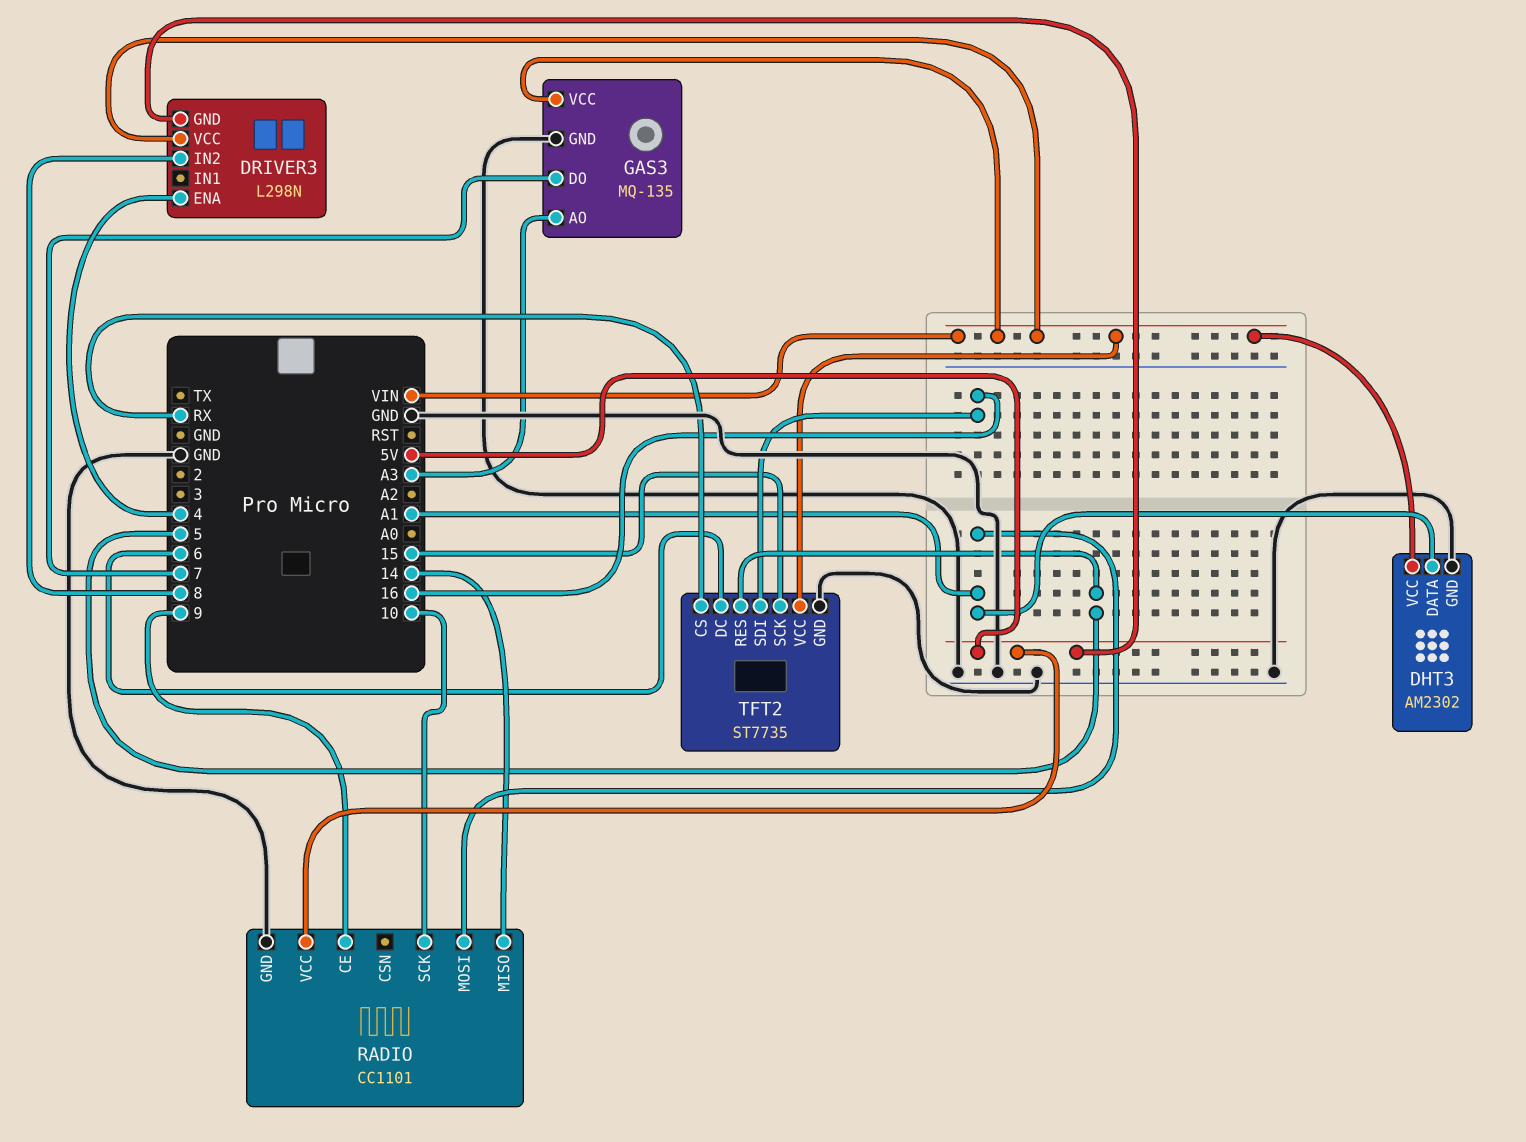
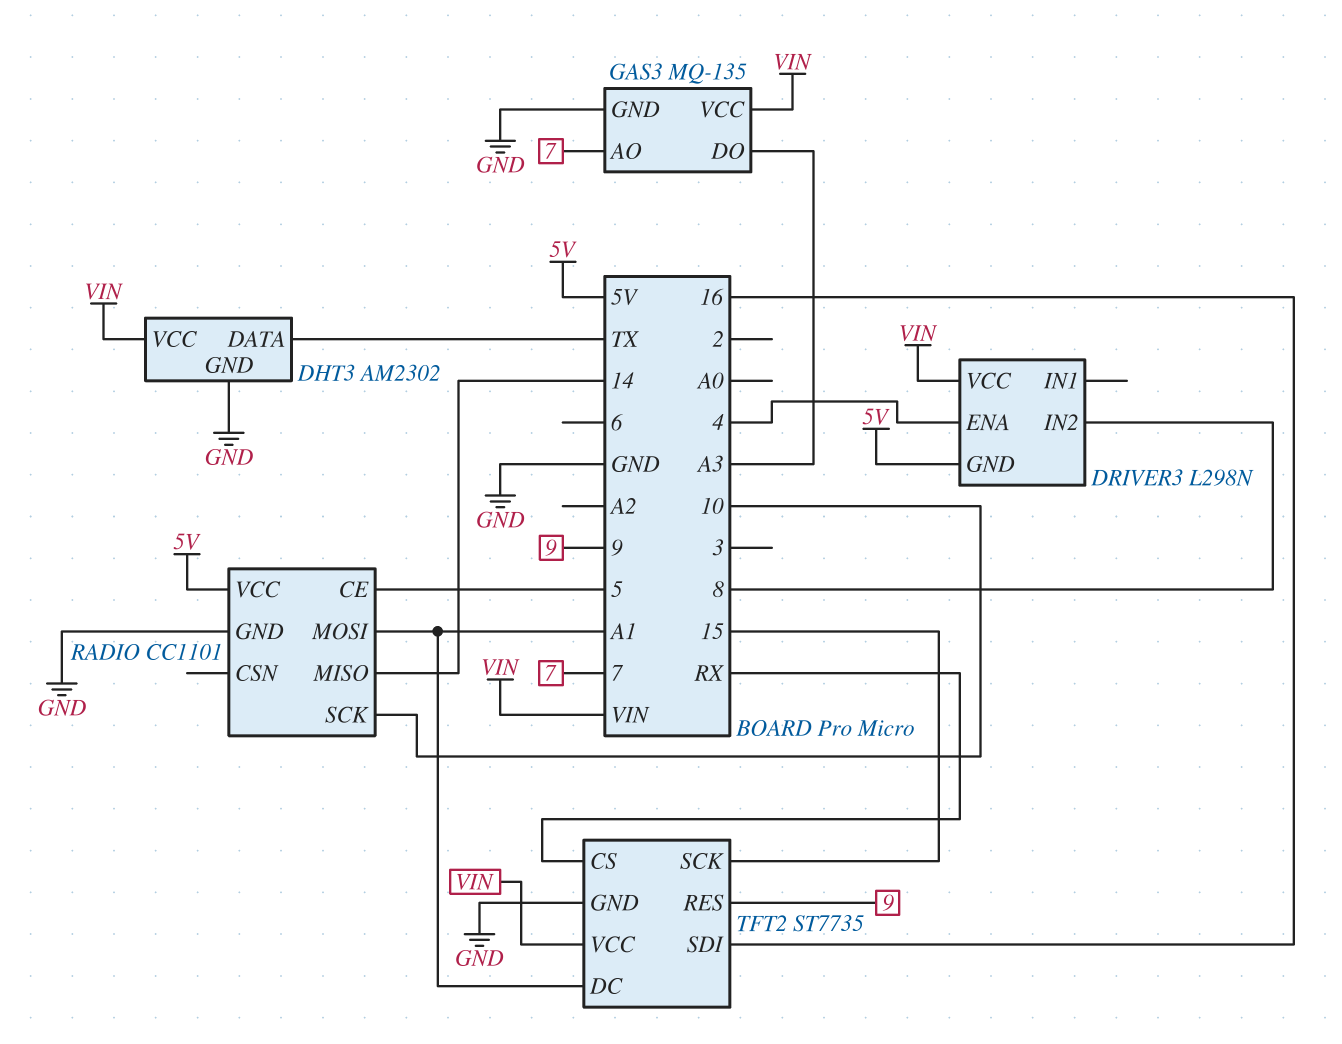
DHT3 pin DATA: A1 -> TX
GAS3 pin AO: A3 -> 7
GAS3 pin DO: 7 -> A3
RADIO pin CE: 9 -> 5
TFT2 pin DC: 6 -> A1
TFT2 pin RES: 5 -> 9

